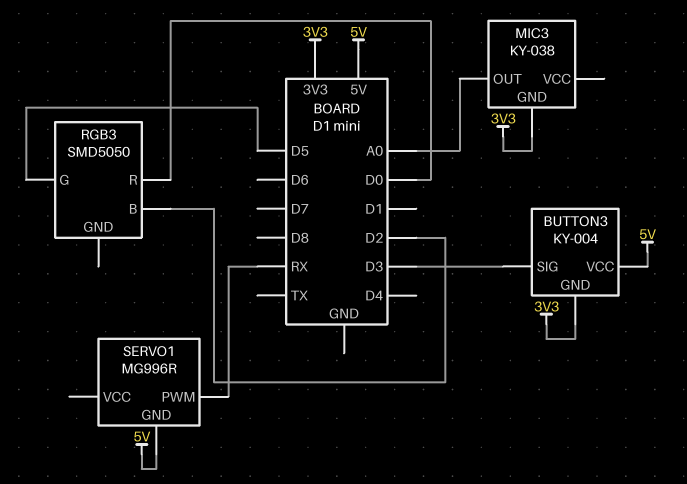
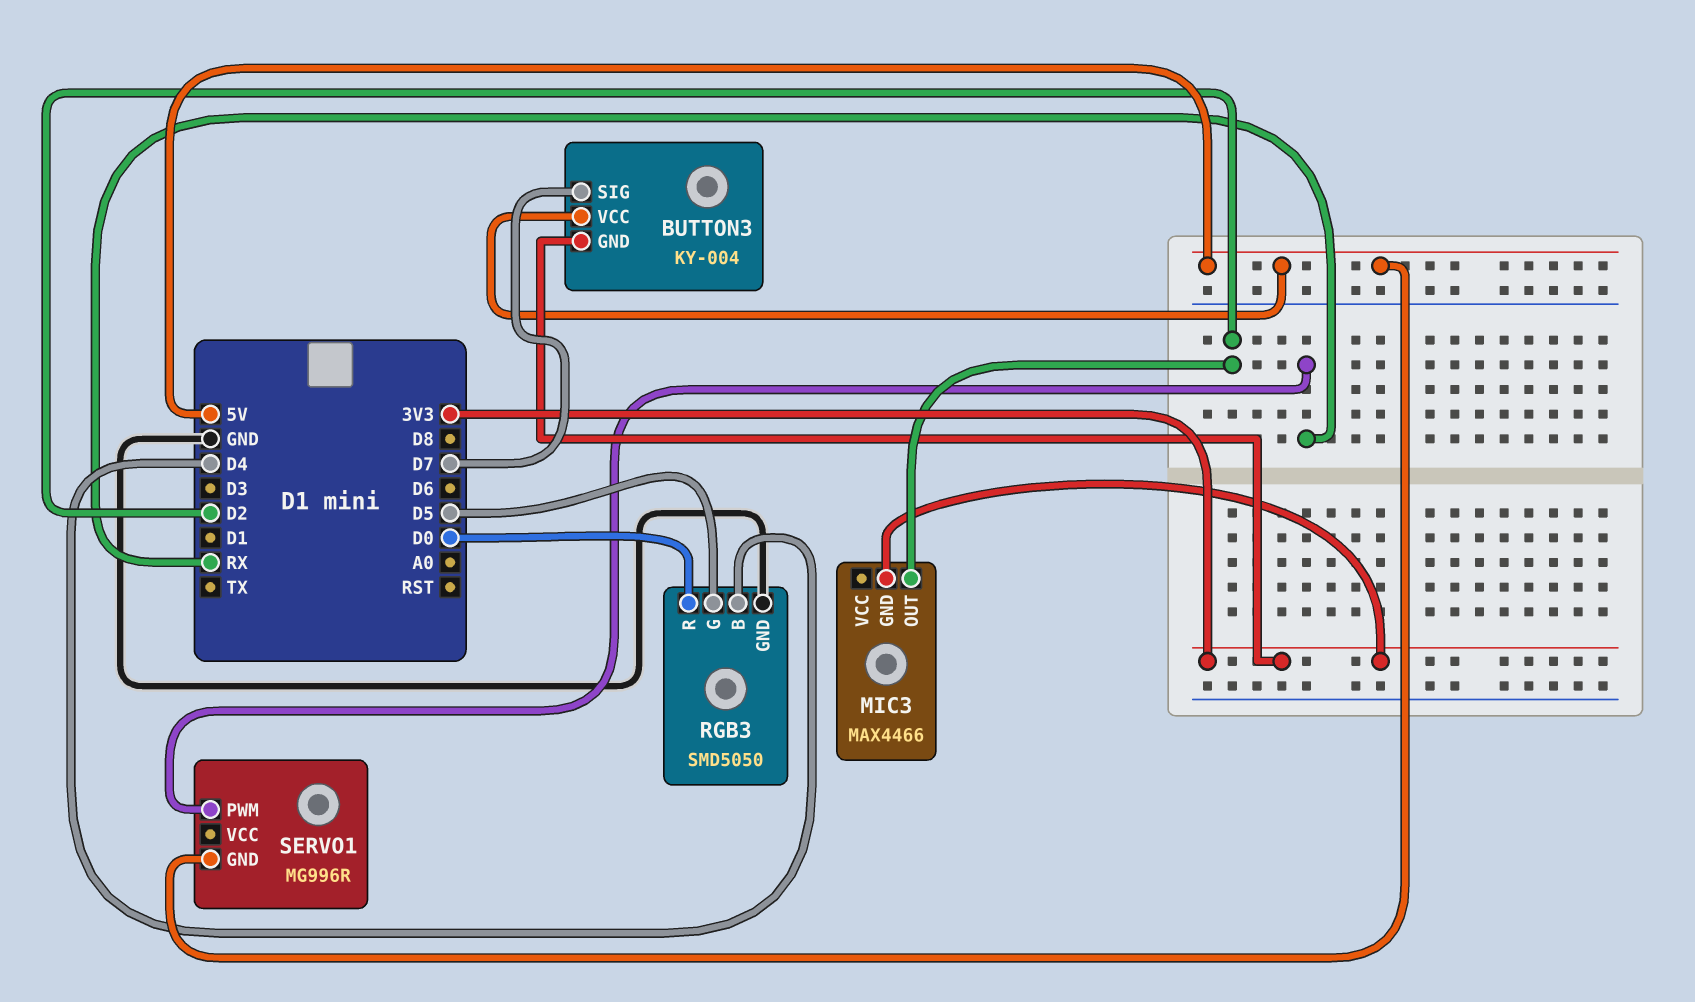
BUTTON3 pin SIG: D3 -> D7
MIC3: KY-038 -> MAX4466
MIC3 pin OUT: A0 -> D2
RGB3 pin B: D2 -> D4
RGB3 pin GND: none -> GND

